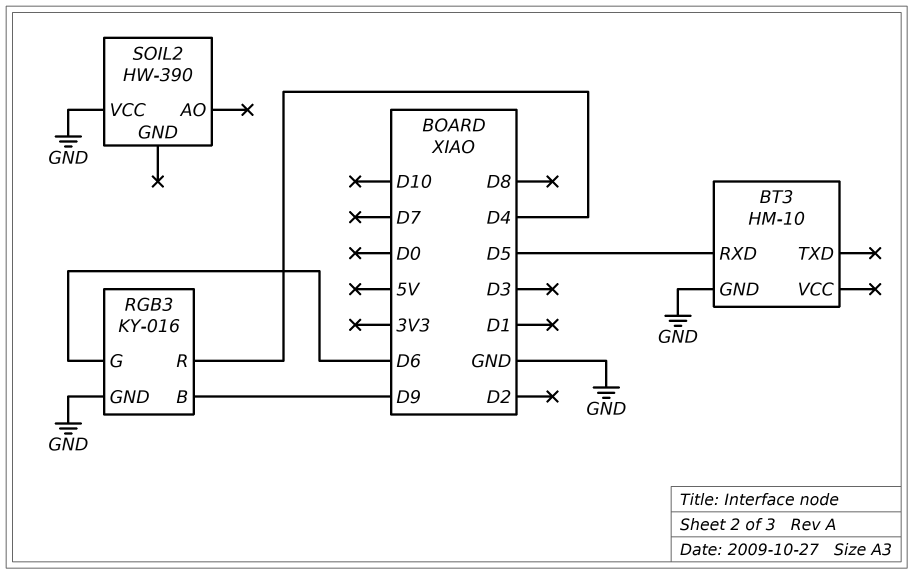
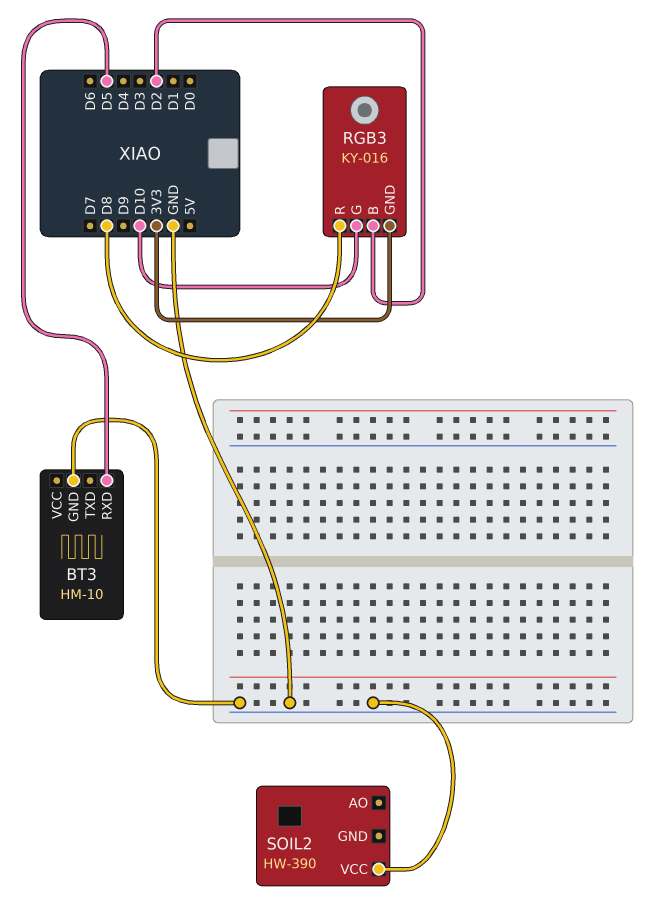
RGB3 pin B: D9 -> D2
RGB3 pin G: D6 -> D10
RGB3 pin GND: GND -> 3V3
RGB3 pin R: D4 -> D8

